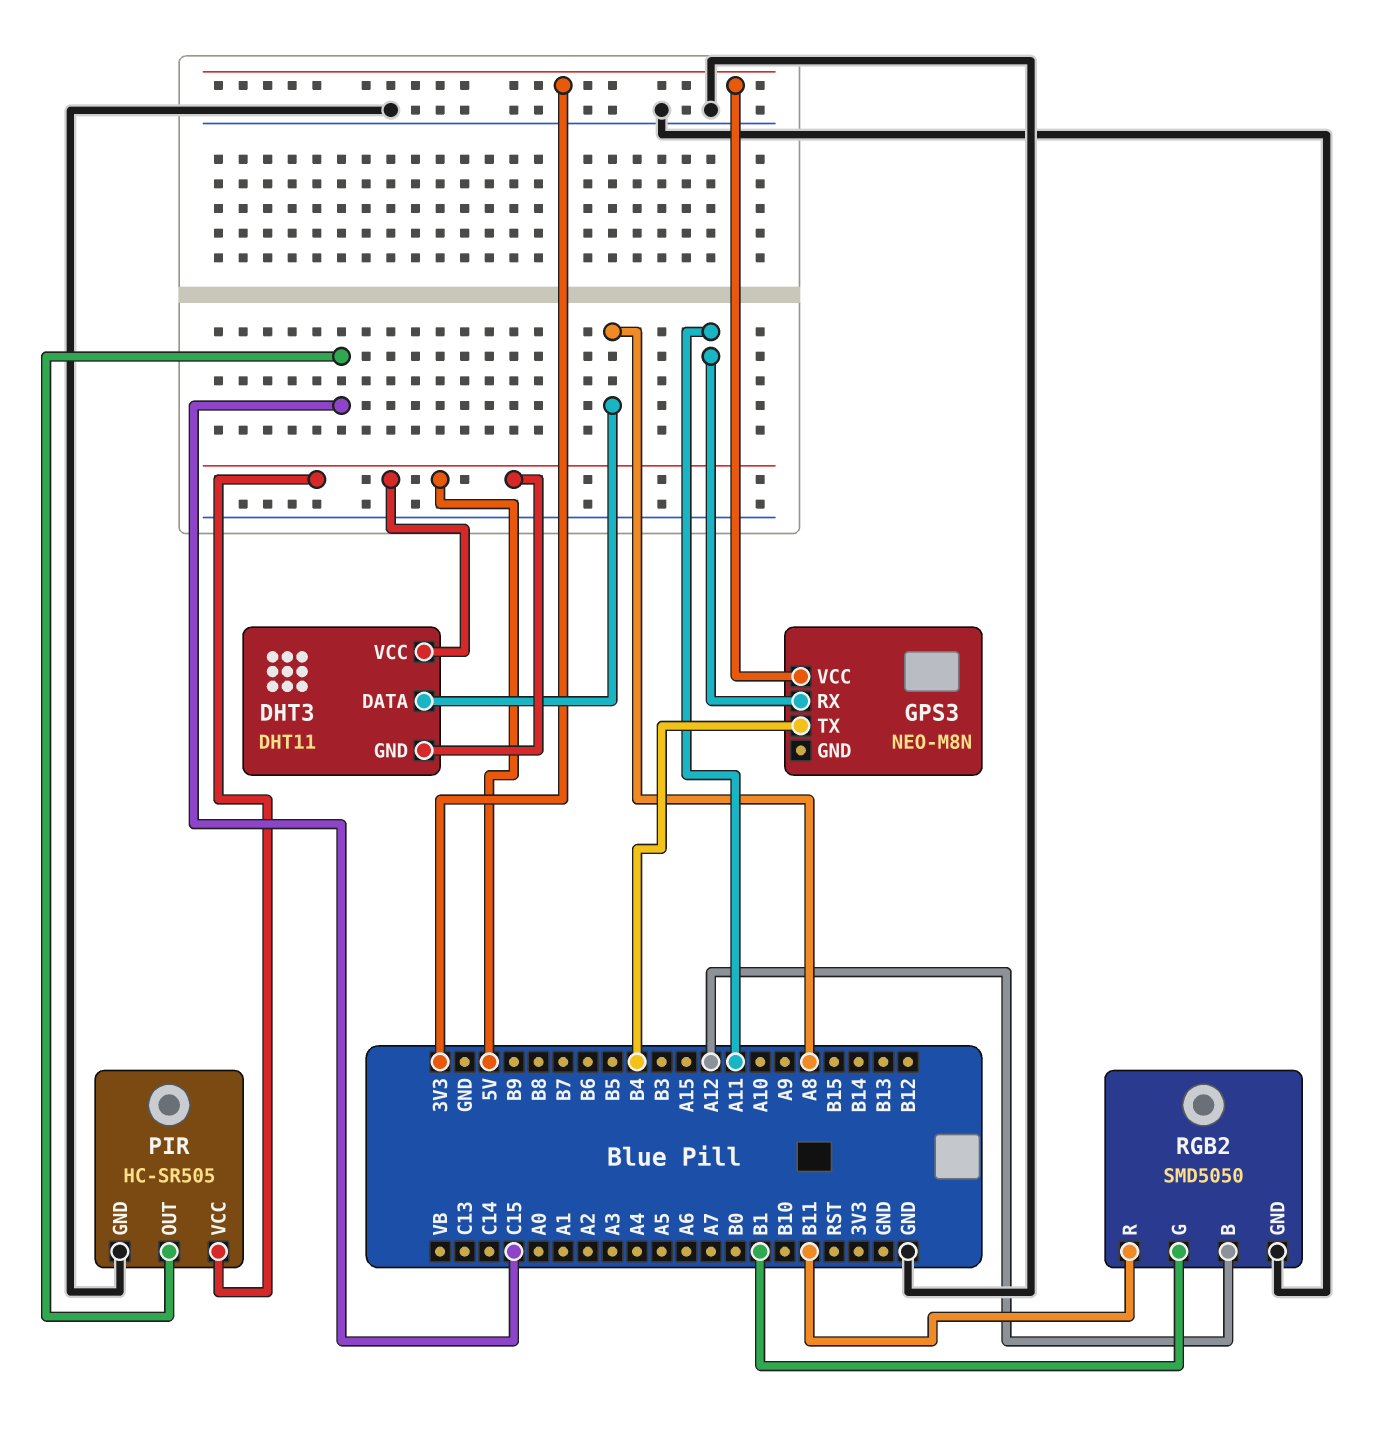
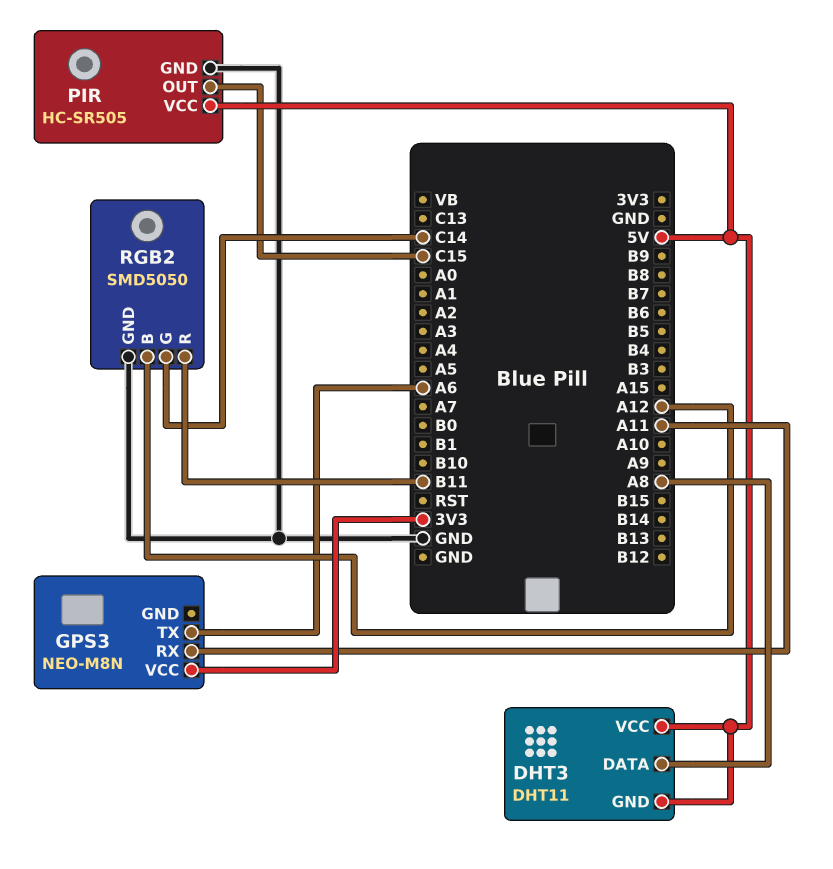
GPS3 pin TX: B4 -> A6
RGB2 pin G: B1 -> C14

